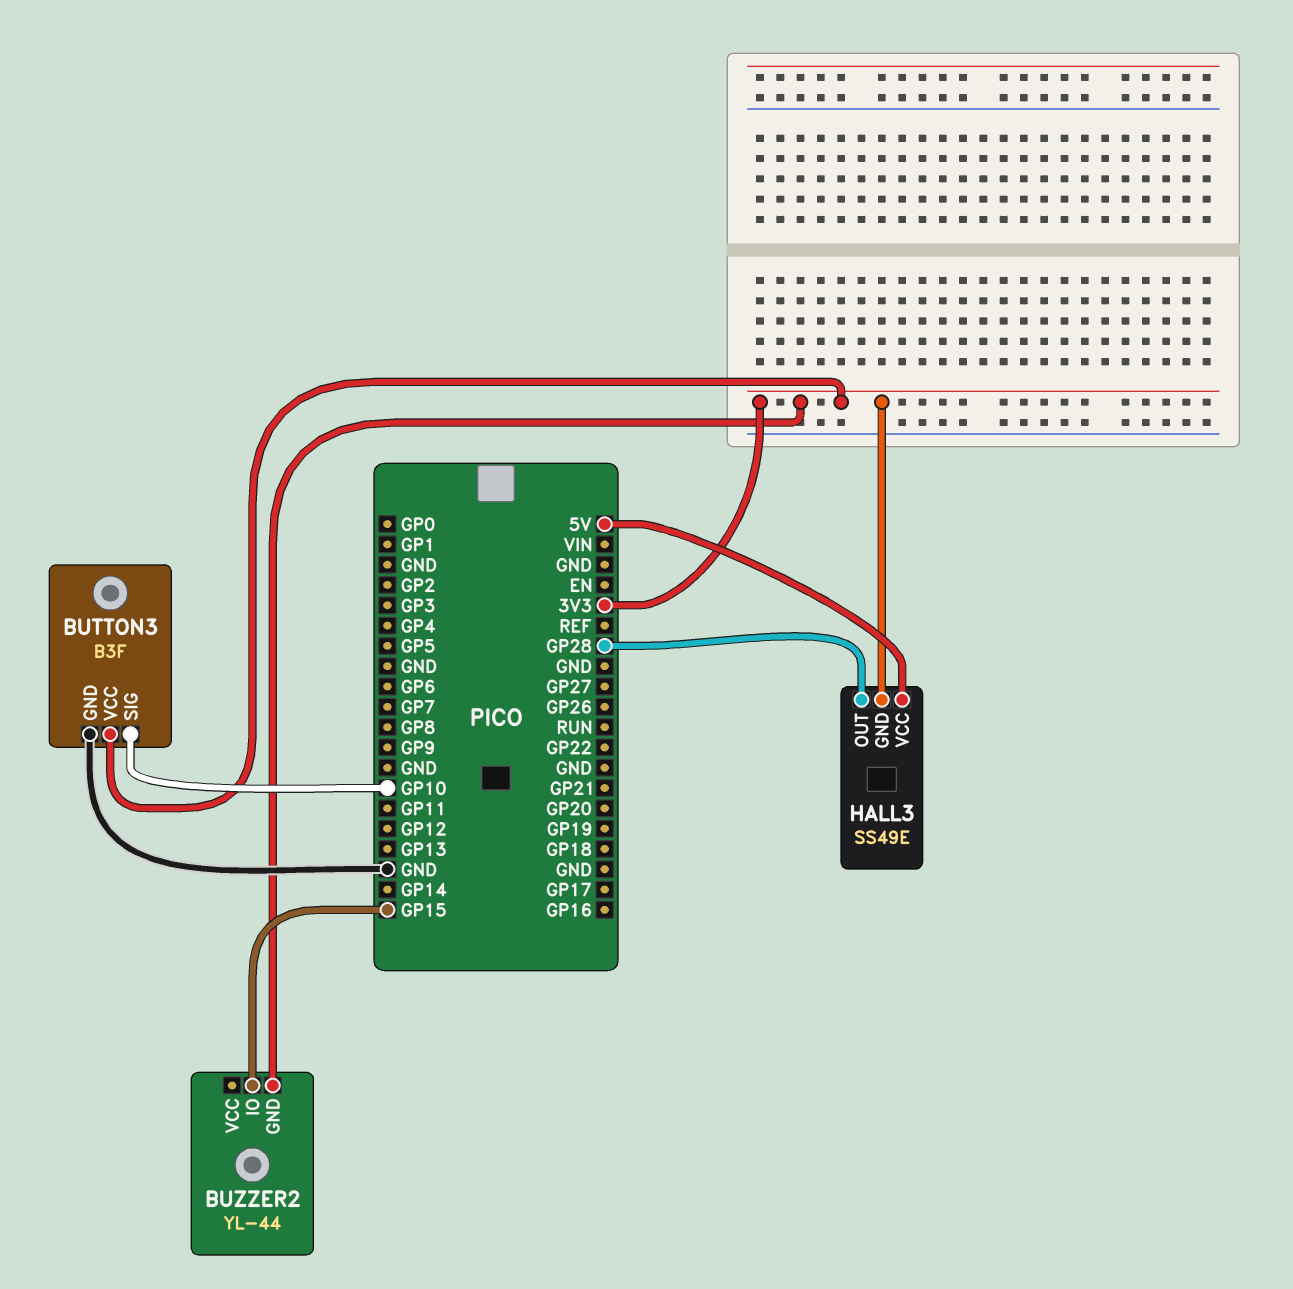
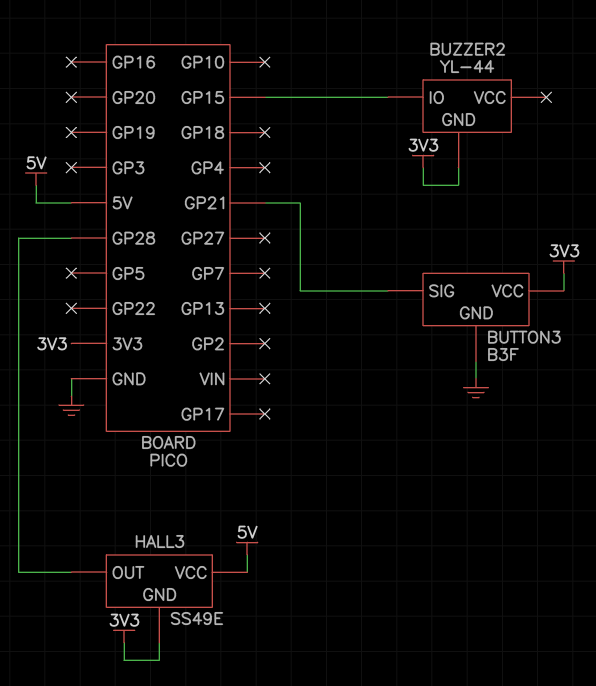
BUTTON3 pin SIG: GP10 -> GP21

